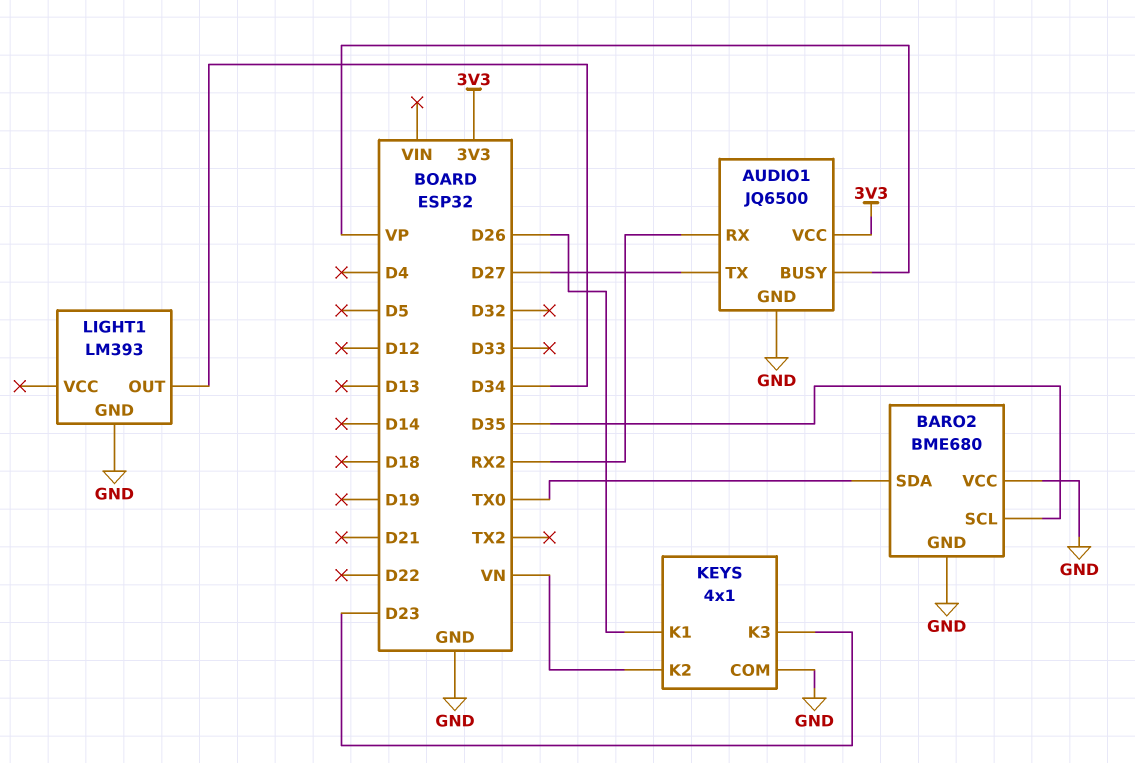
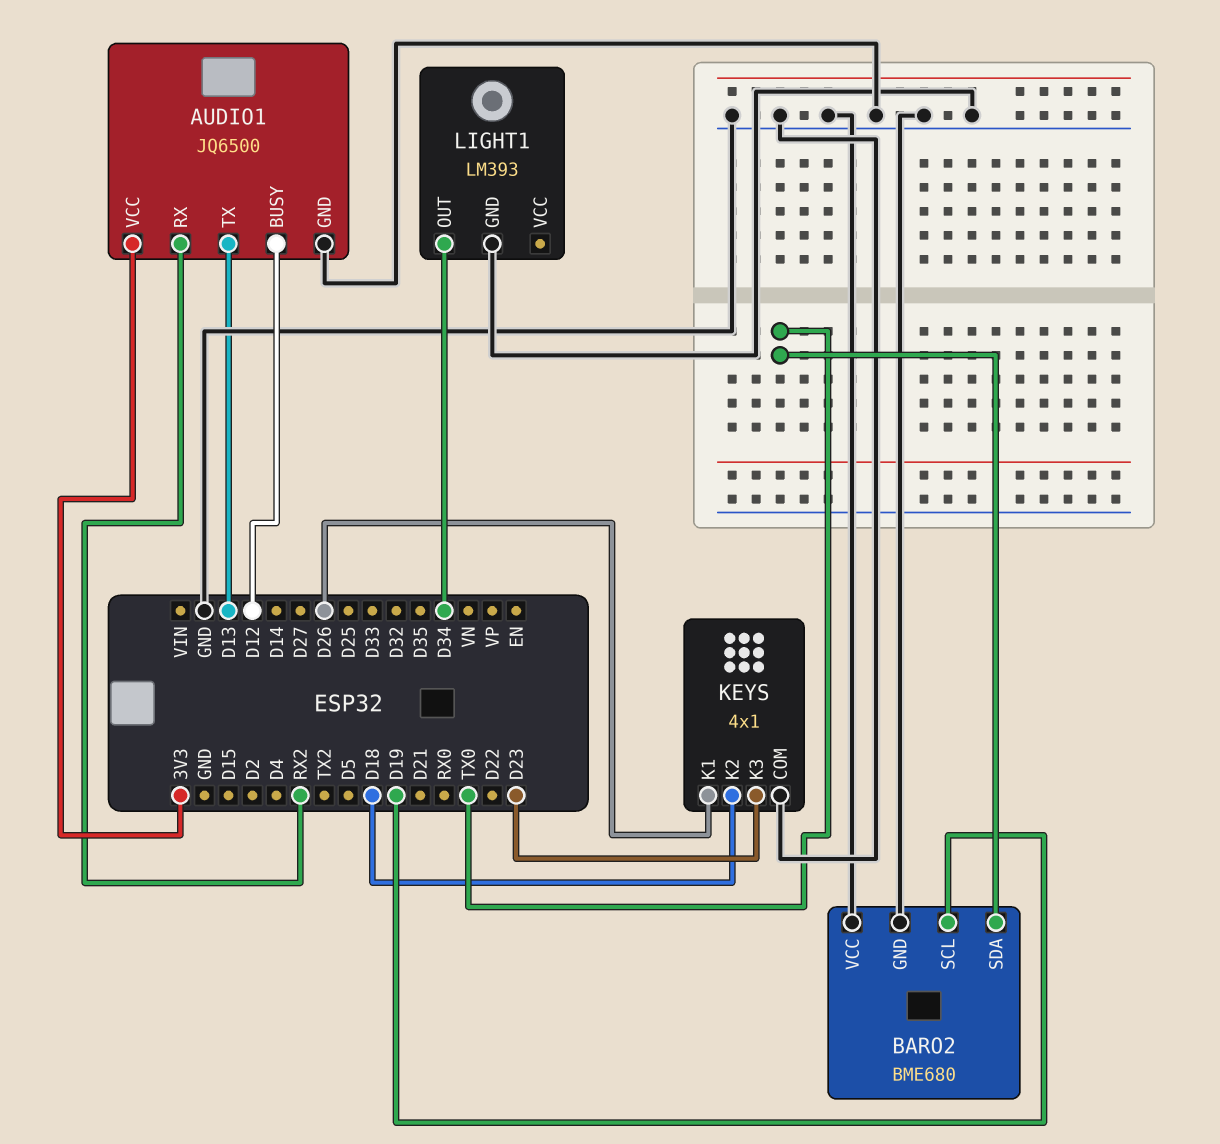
AUDIO1 pin BUSY: VP -> D12
AUDIO1 pin TX: D27 -> D13
BARO2 pin SCL: D35 -> D19
KEYS pin K2: VN -> D18

